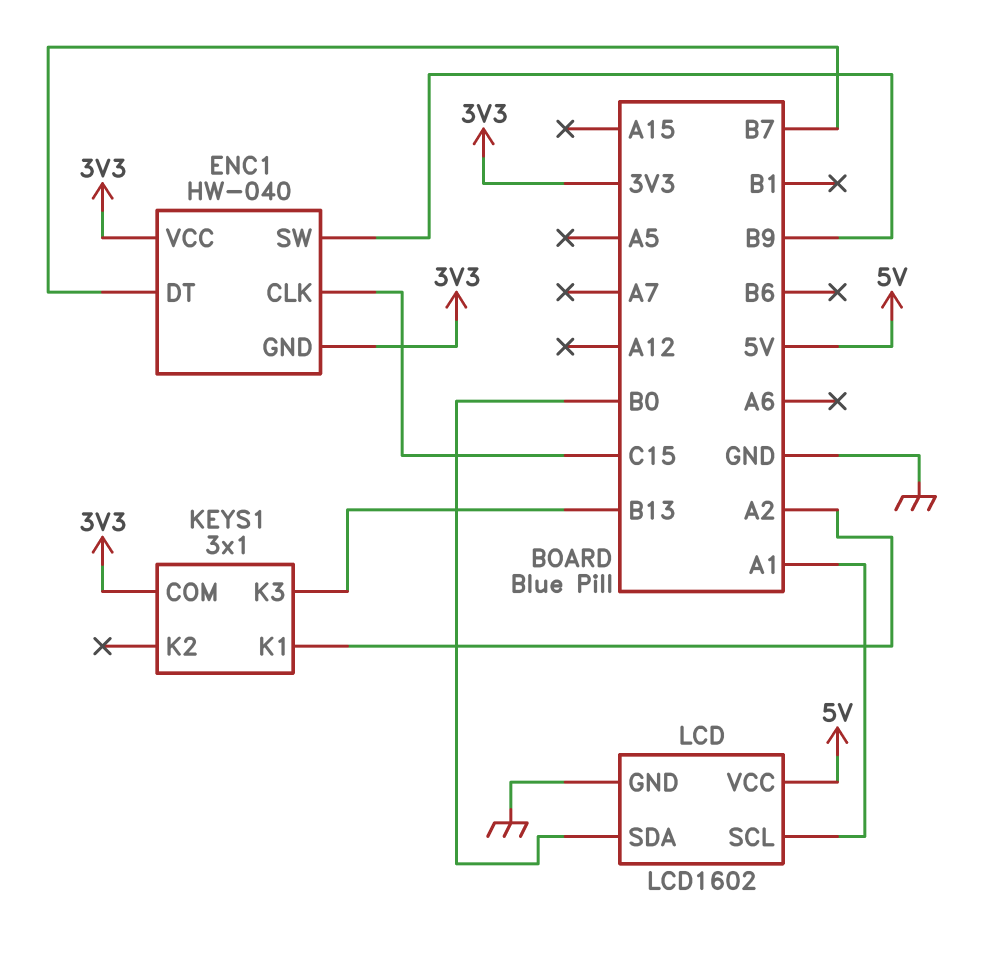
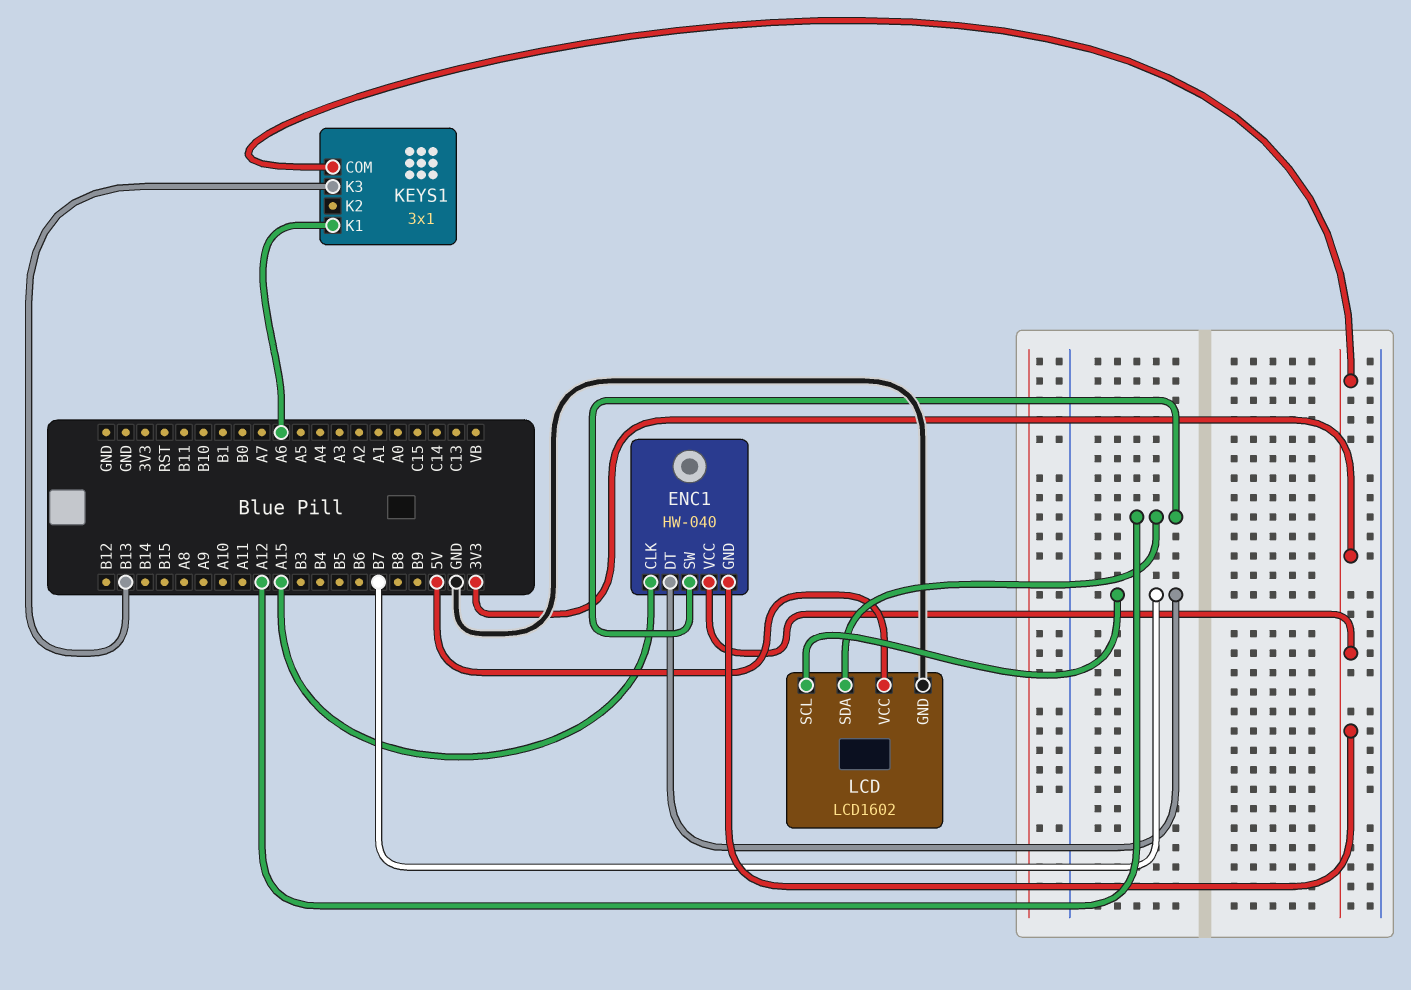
ENC1 pin CLK: C15 -> A15
ENC1 pin SW: B9 -> A12
KEYS1 pin K1: A2 -> A6
LCD pin SCL: A1 -> B7
LCD pin SDA: B0 -> A12

